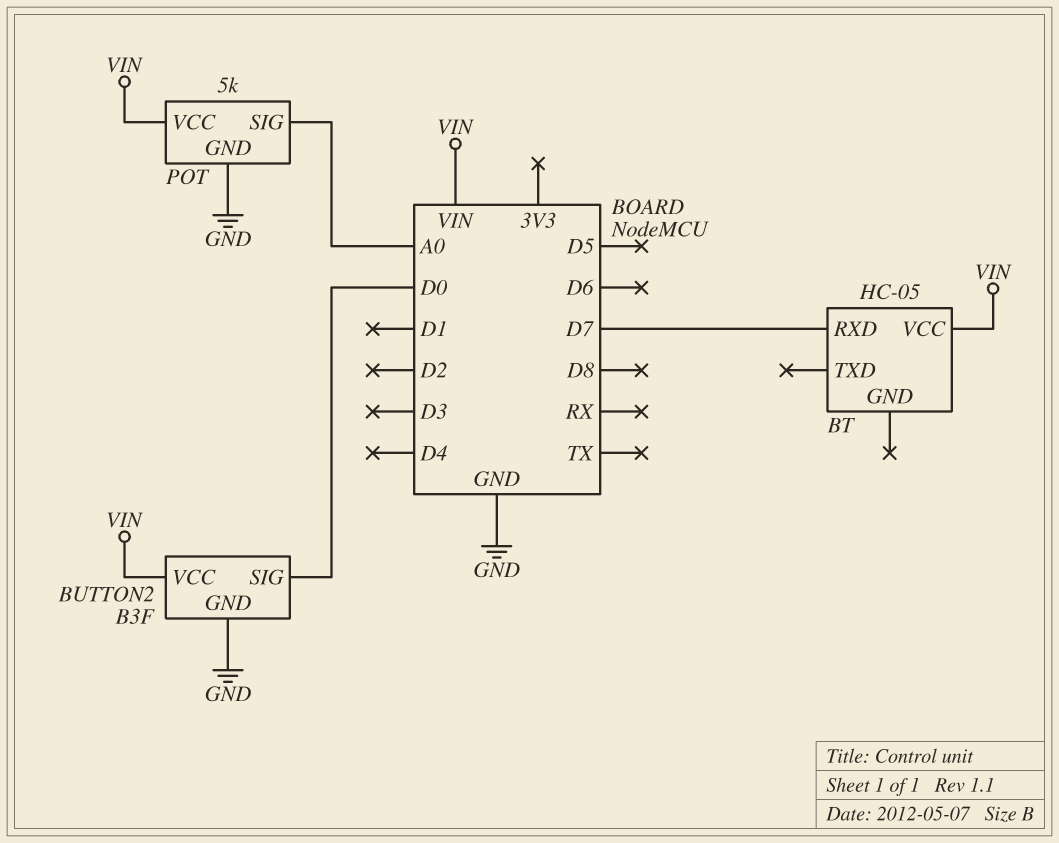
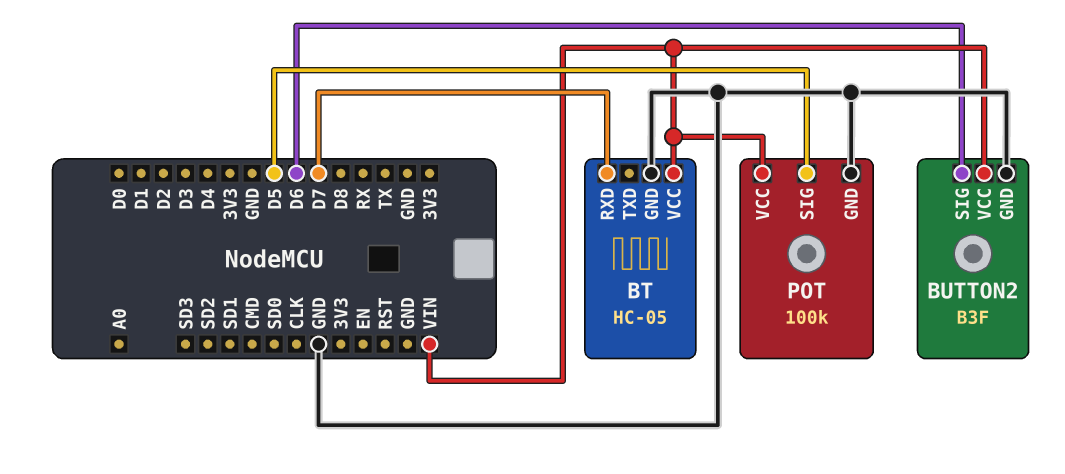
BT pin GND: none -> GND
BUTTON2 pin SIG: D0 -> D6
POT: 5k -> 100k
POT pin SIG: A0 -> D5

